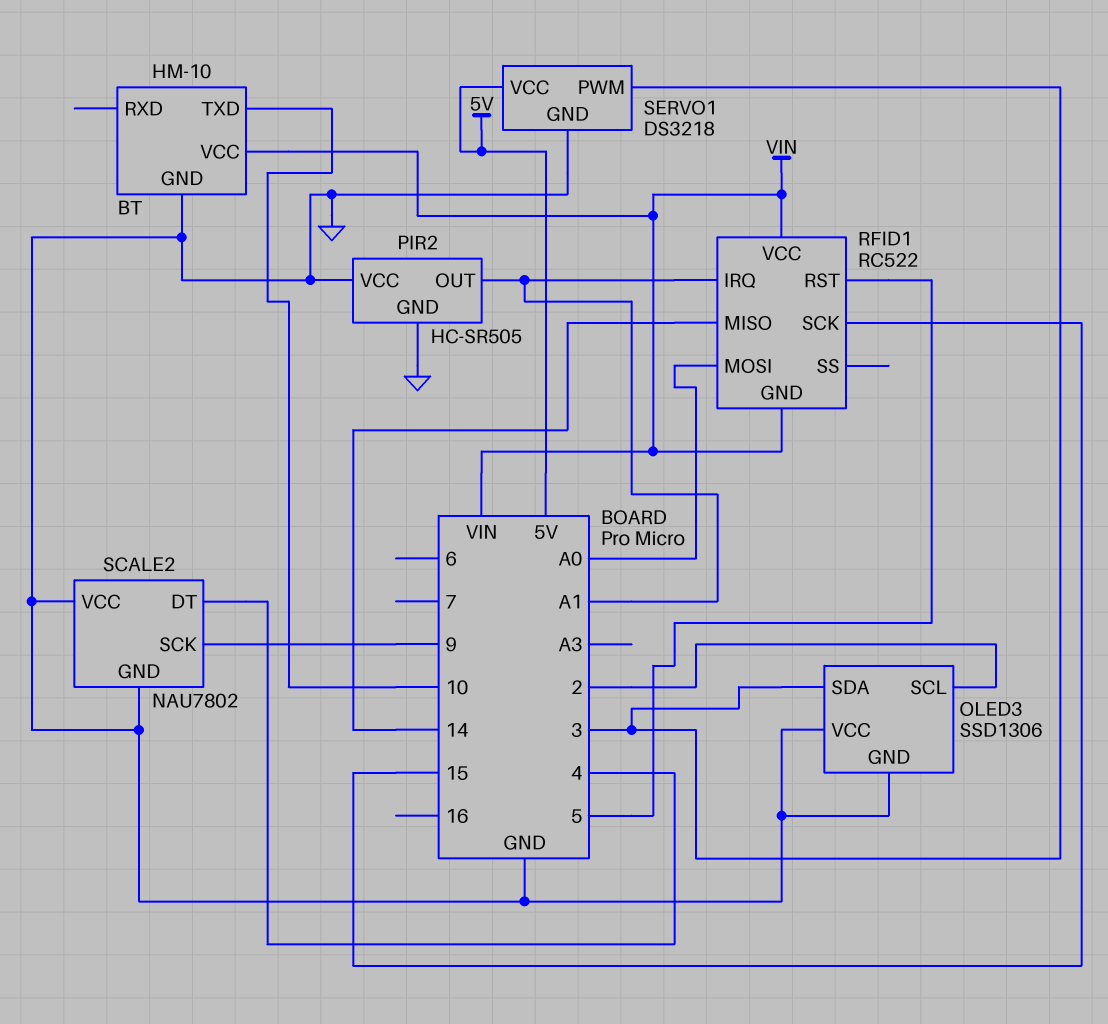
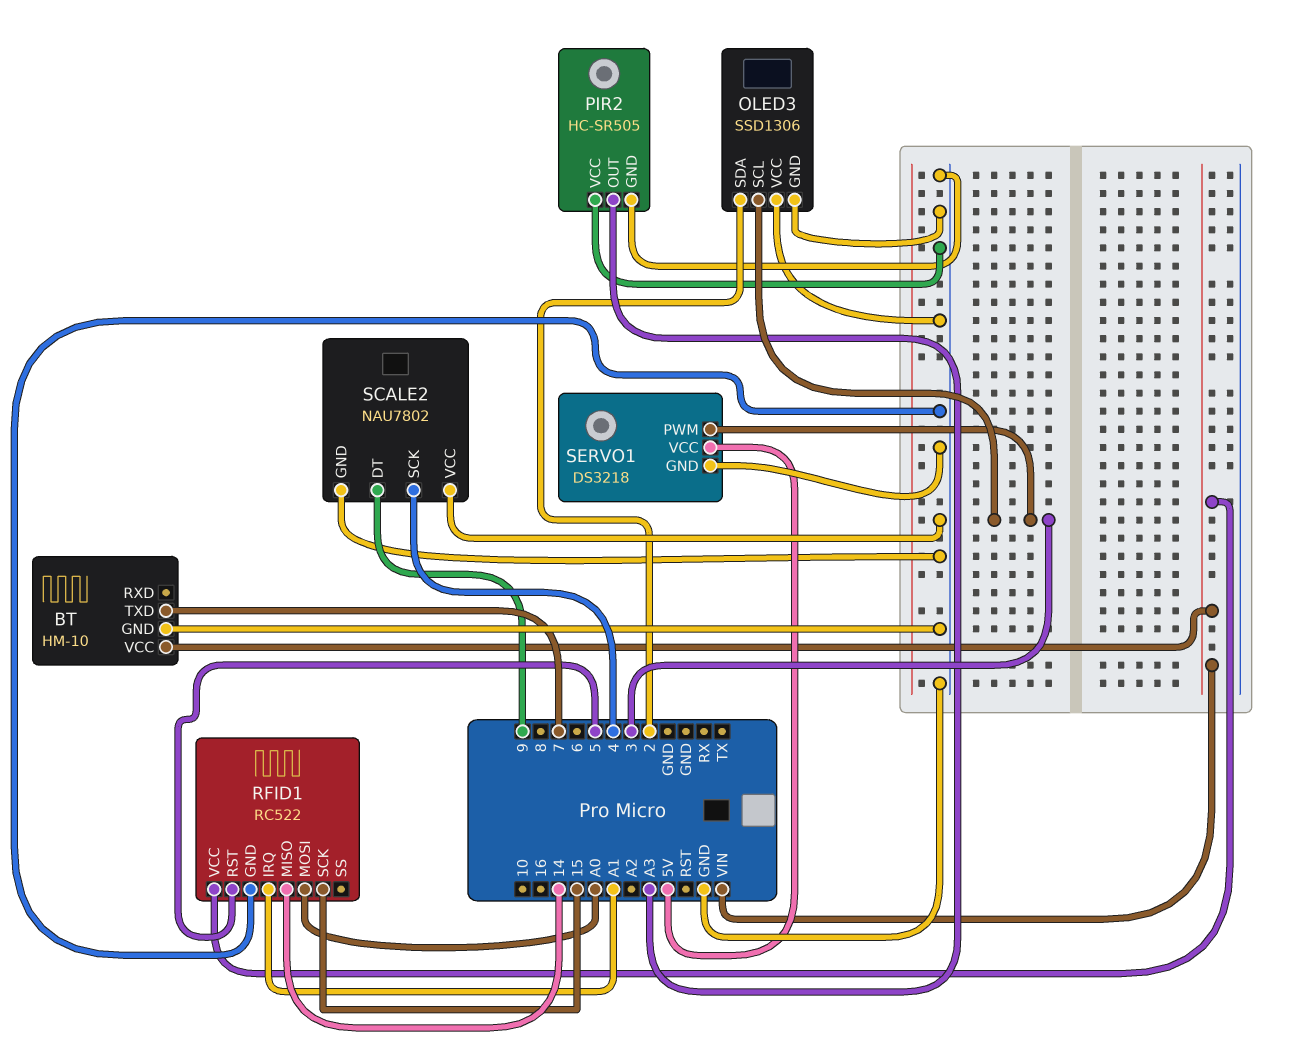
BT pin TXD: 10 -> 7
OLED3 pin SCL: 2 -> 3
OLED3 pin SDA: 3 -> 2
PIR2 pin OUT: A1 -> A3
RFID1 pin GND: VIN -> GND
SCALE2 pin DT: 4 -> 9
SCALE2 pin SCK: 9 -> 4

